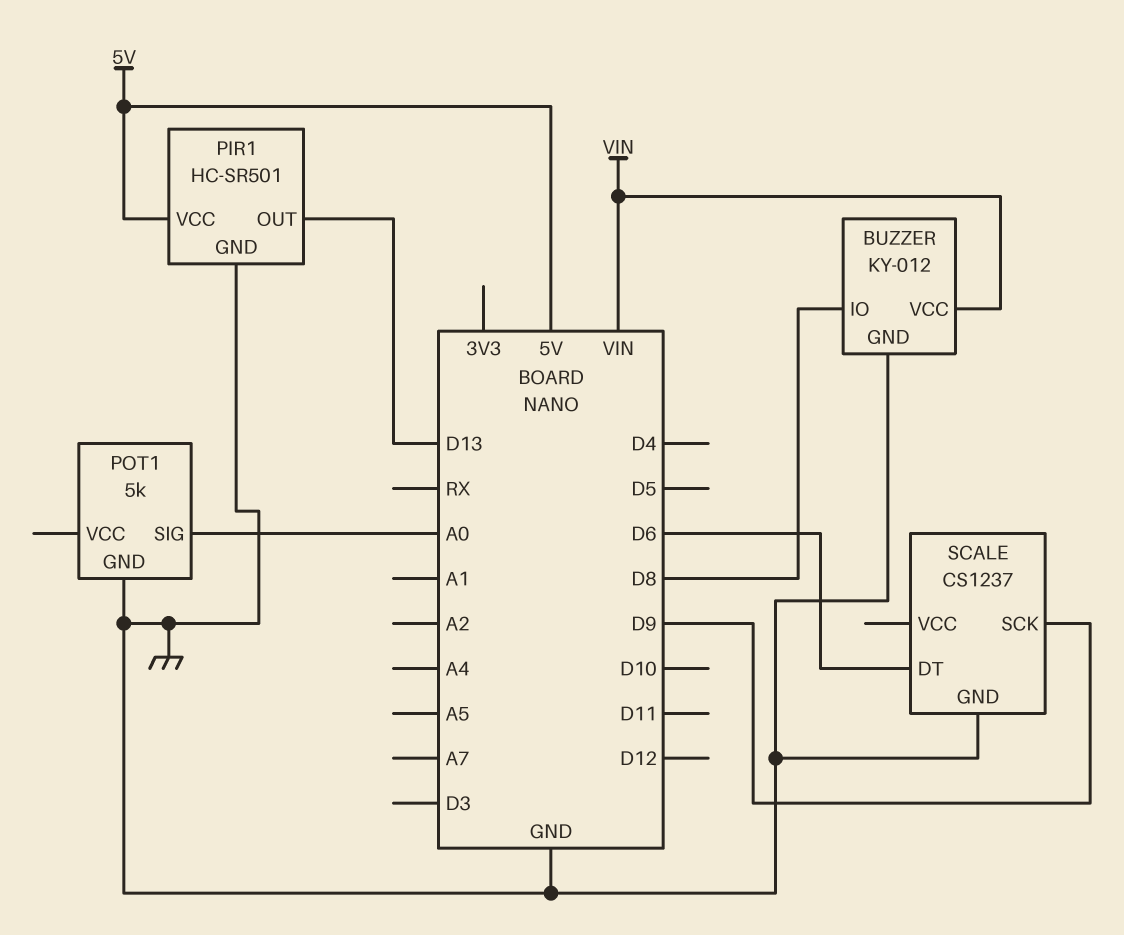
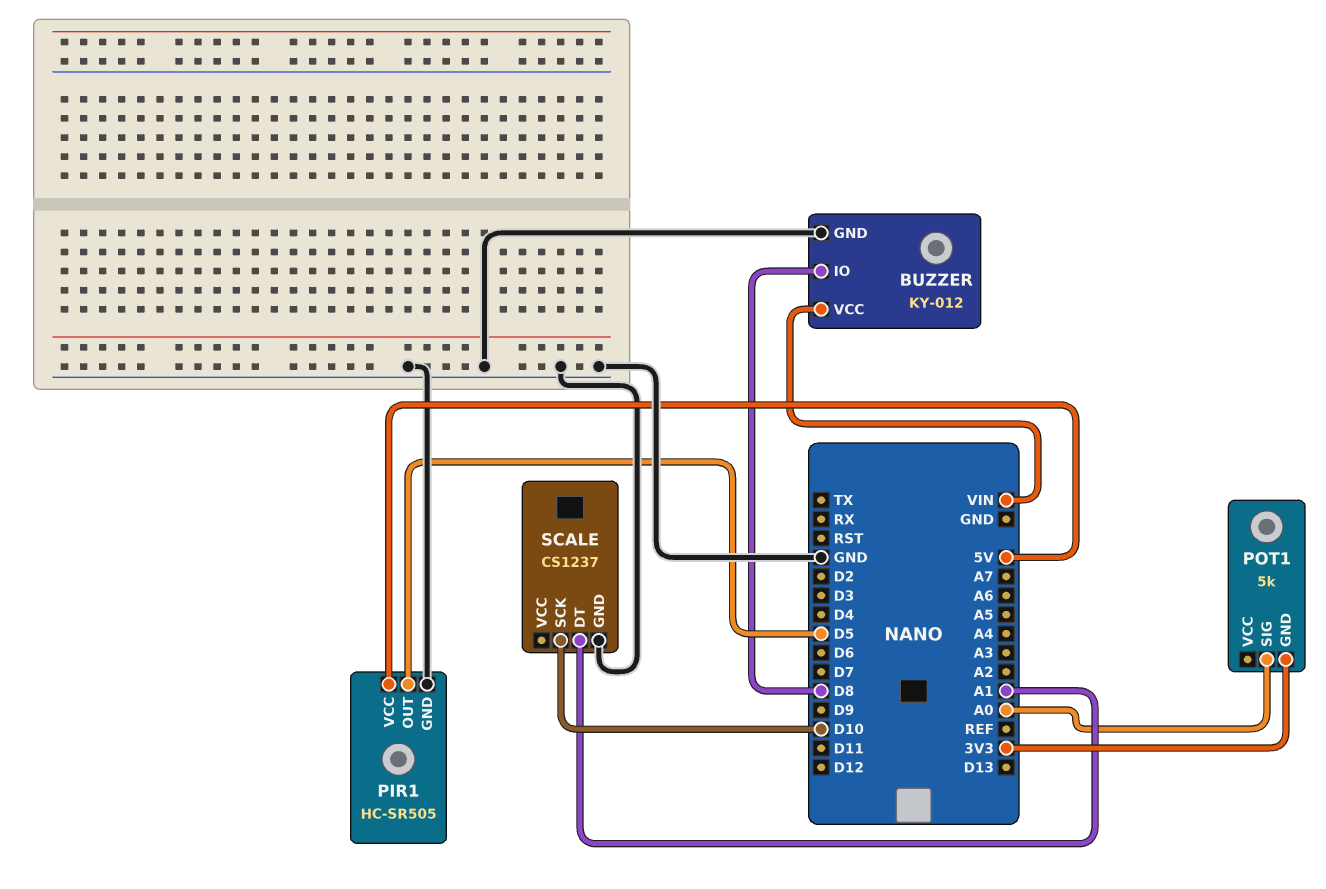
PIR1: HC-SR501 -> HC-SR505
PIR1 pin OUT: D13 -> D5
POT1 pin GND: GND -> 3V3
SCALE pin DT: D6 -> A1
SCALE pin SCK: D9 -> D10

